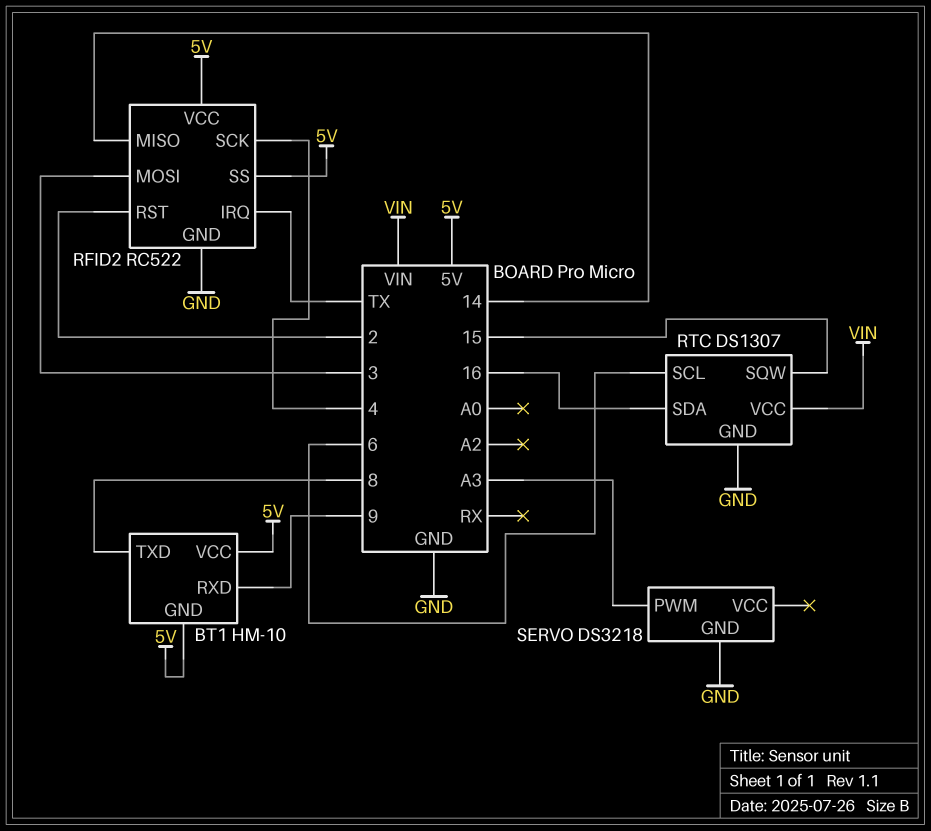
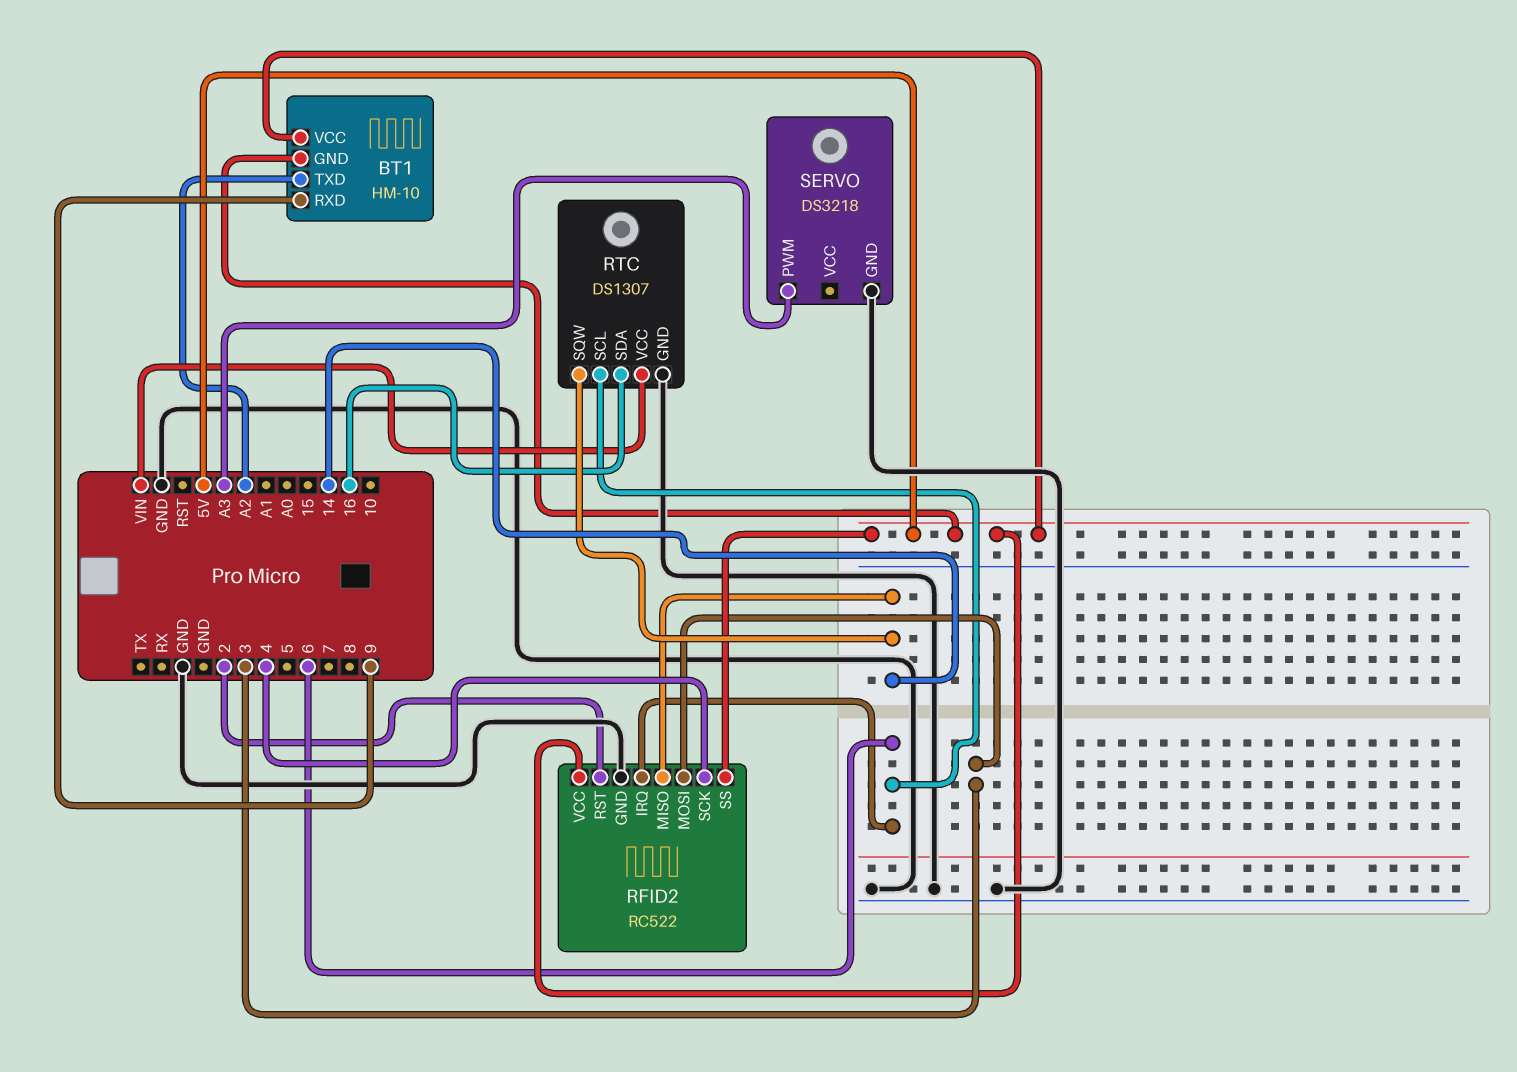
BT1 pin TXD: 8 -> A2
RFID2 pin IRQ: TX -> 6
RTC pin SQW: 15 -> 14

